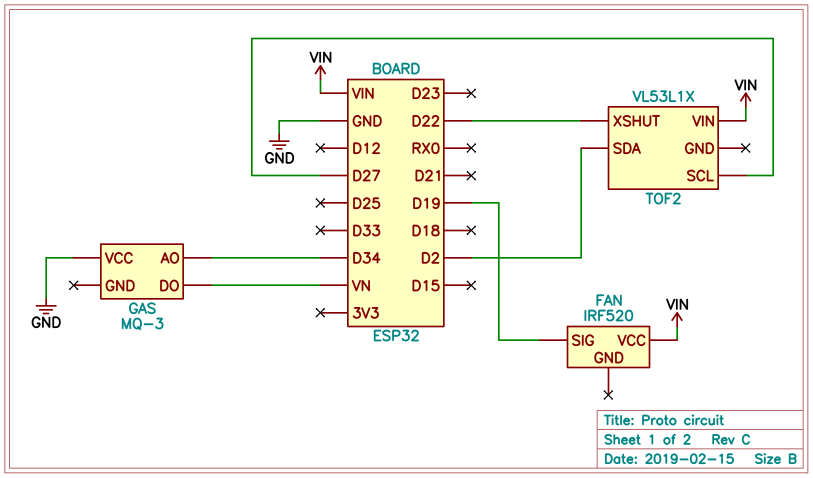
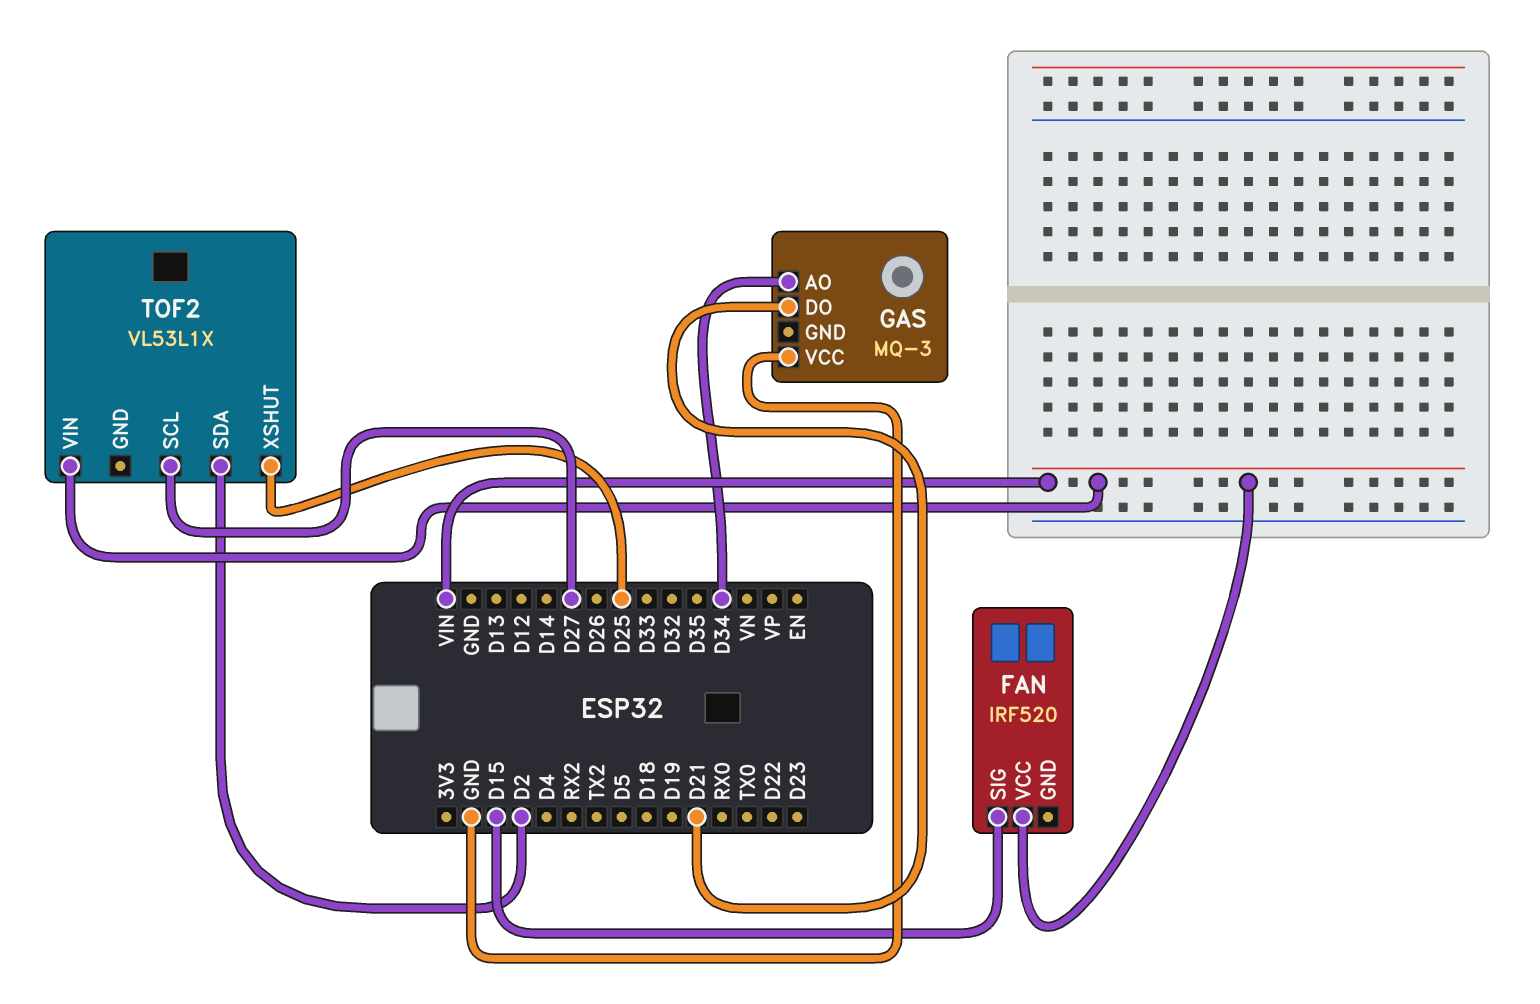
FAN pin SIG: D19 -> D15
GAS pin DO: VN -> D21
TOF2 pin XSHUT: D22 -> D25

